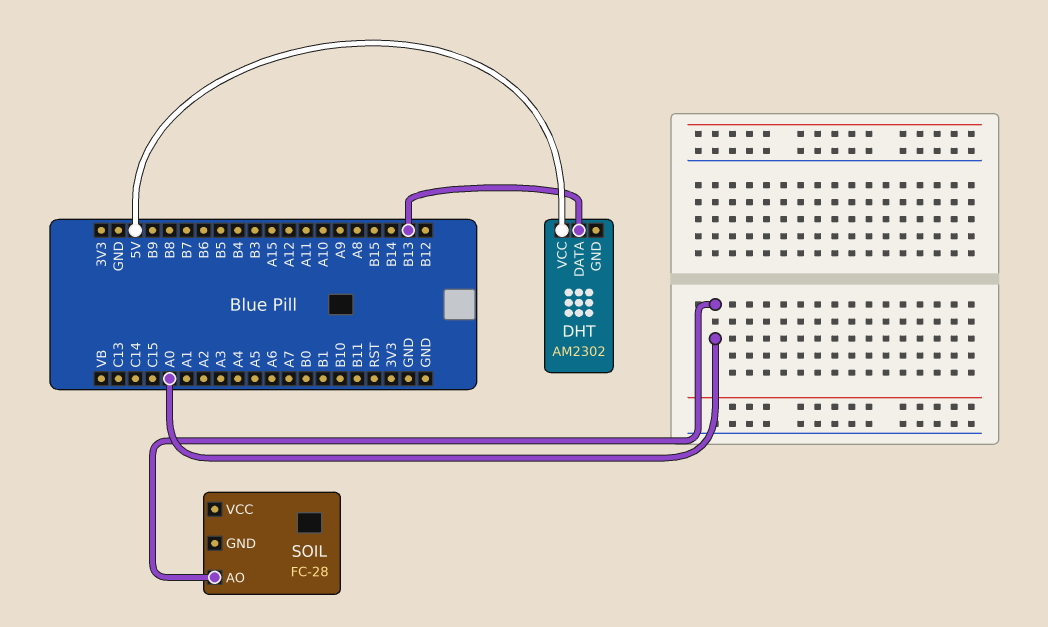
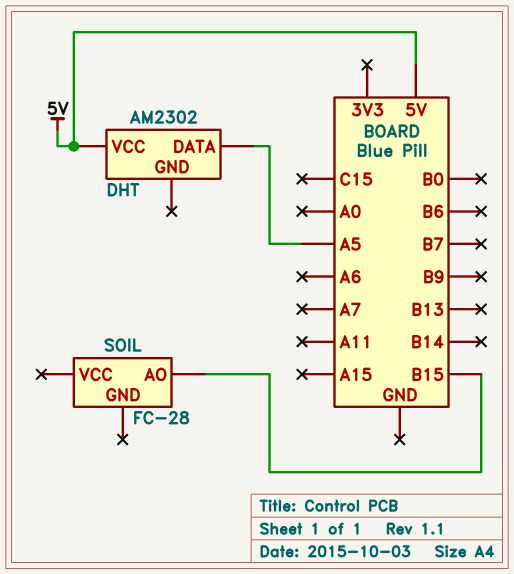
DHT pin DATA: B13 -> A5
SOIL pin AO: A0 -> B15

